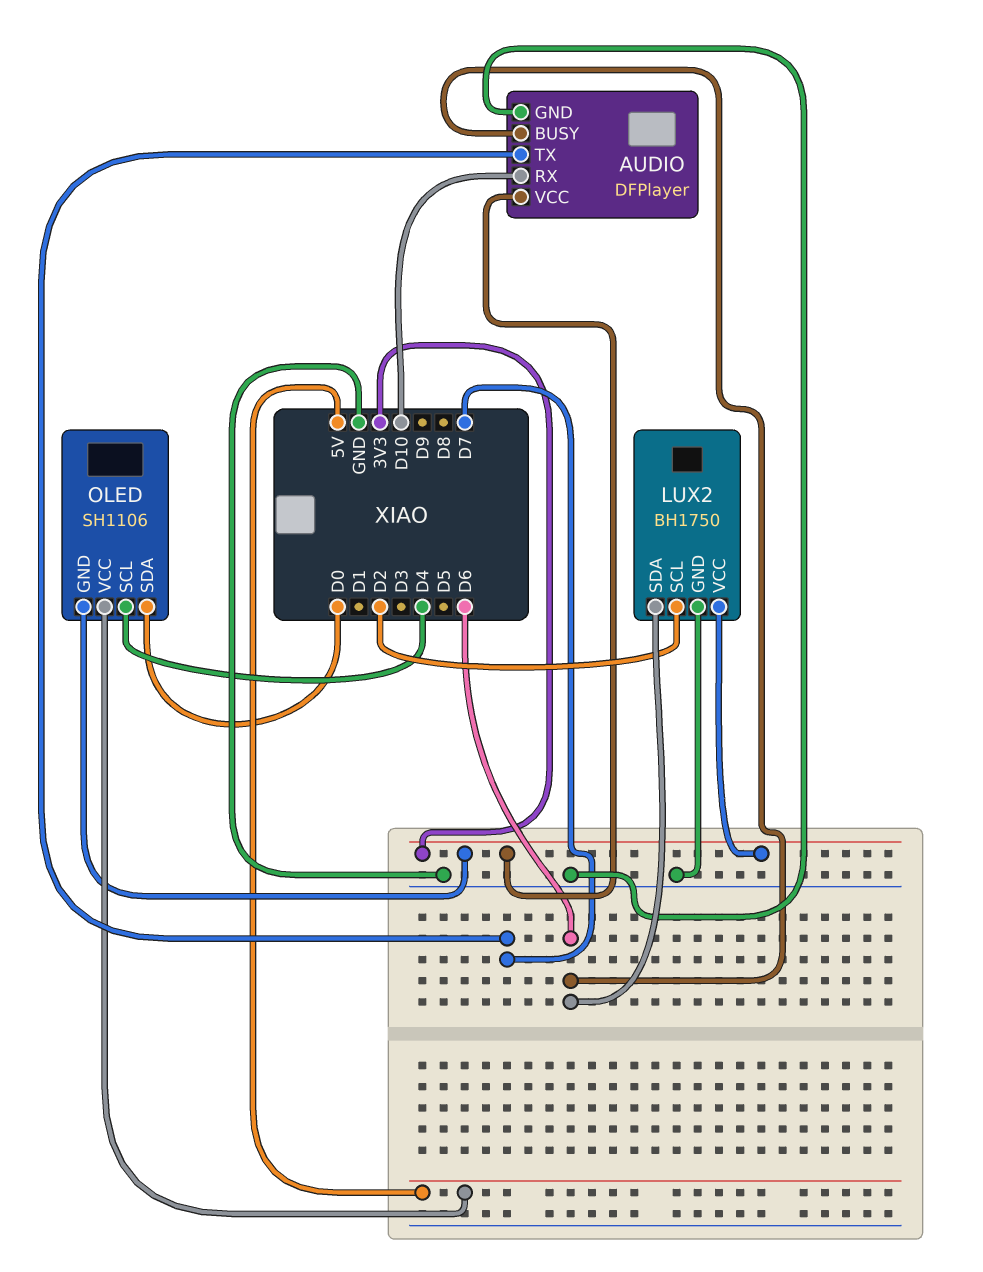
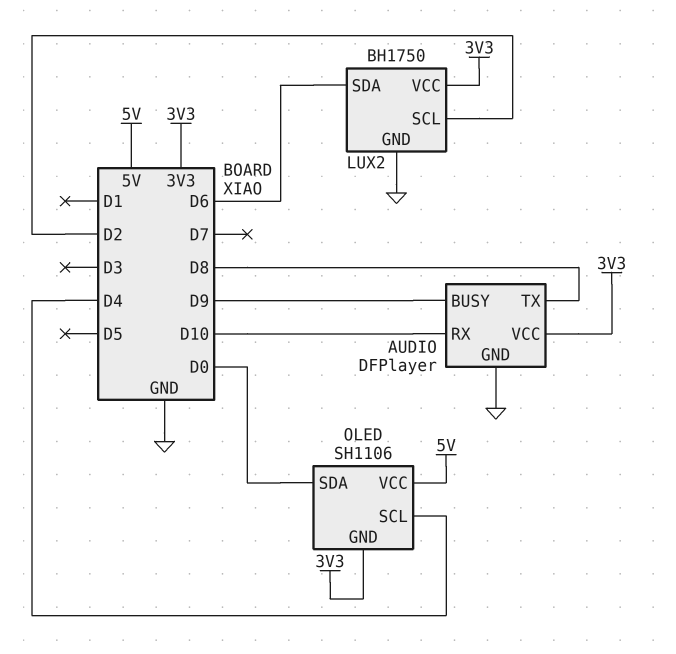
AUDIO pin BUSY: D6 -> D9
AUDIO pin TX: D7 -> D8

